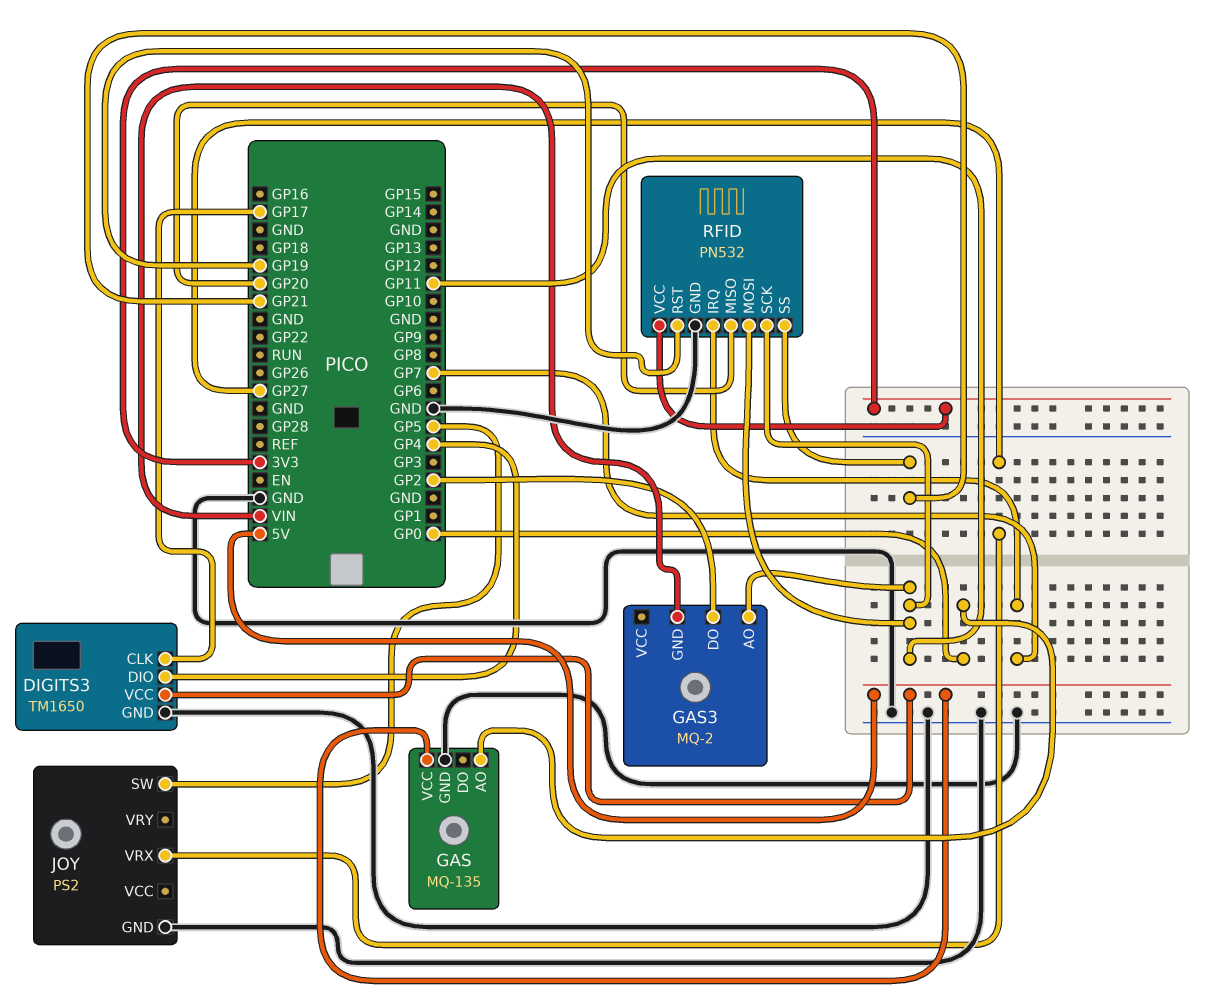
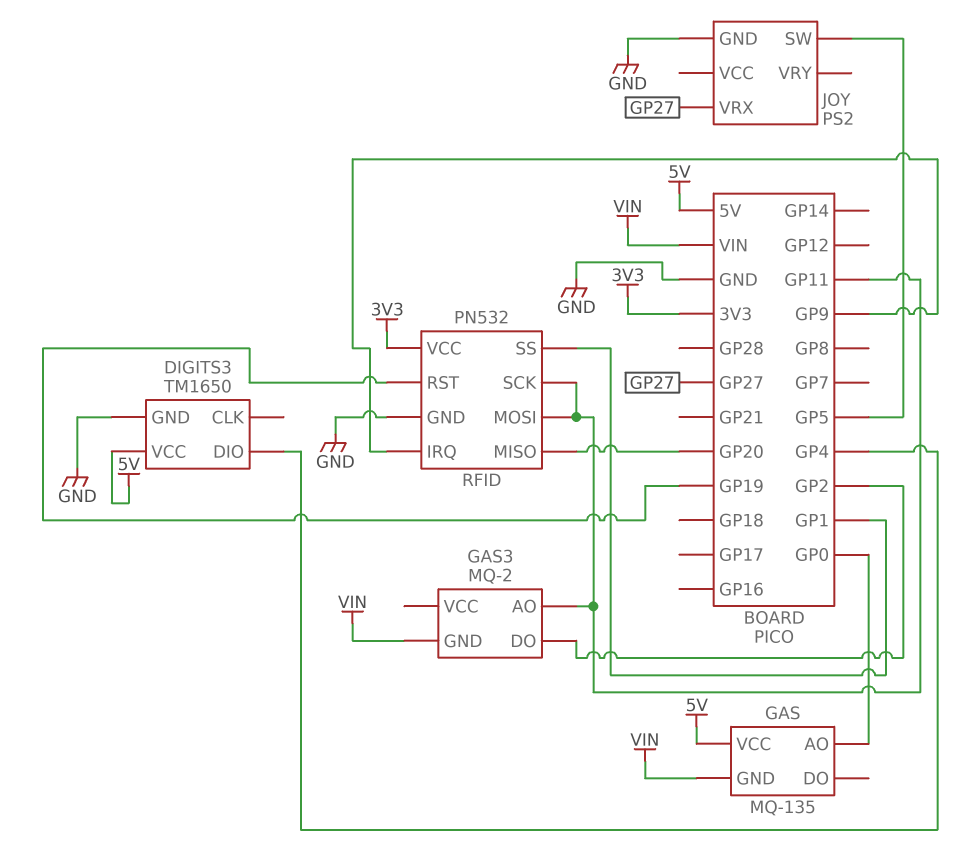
DIGITS3 pin CLK: GP17 -> none
GAS pin GND: GND -> VIN
RFID pin IRQ: GP7 -> GP9
RFID pin SS: GP21 -> GP1

